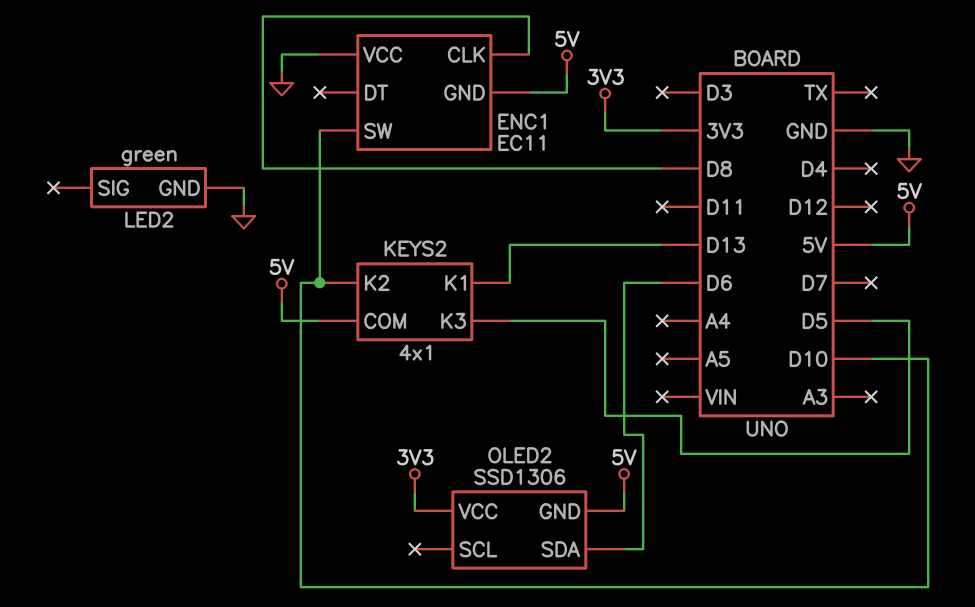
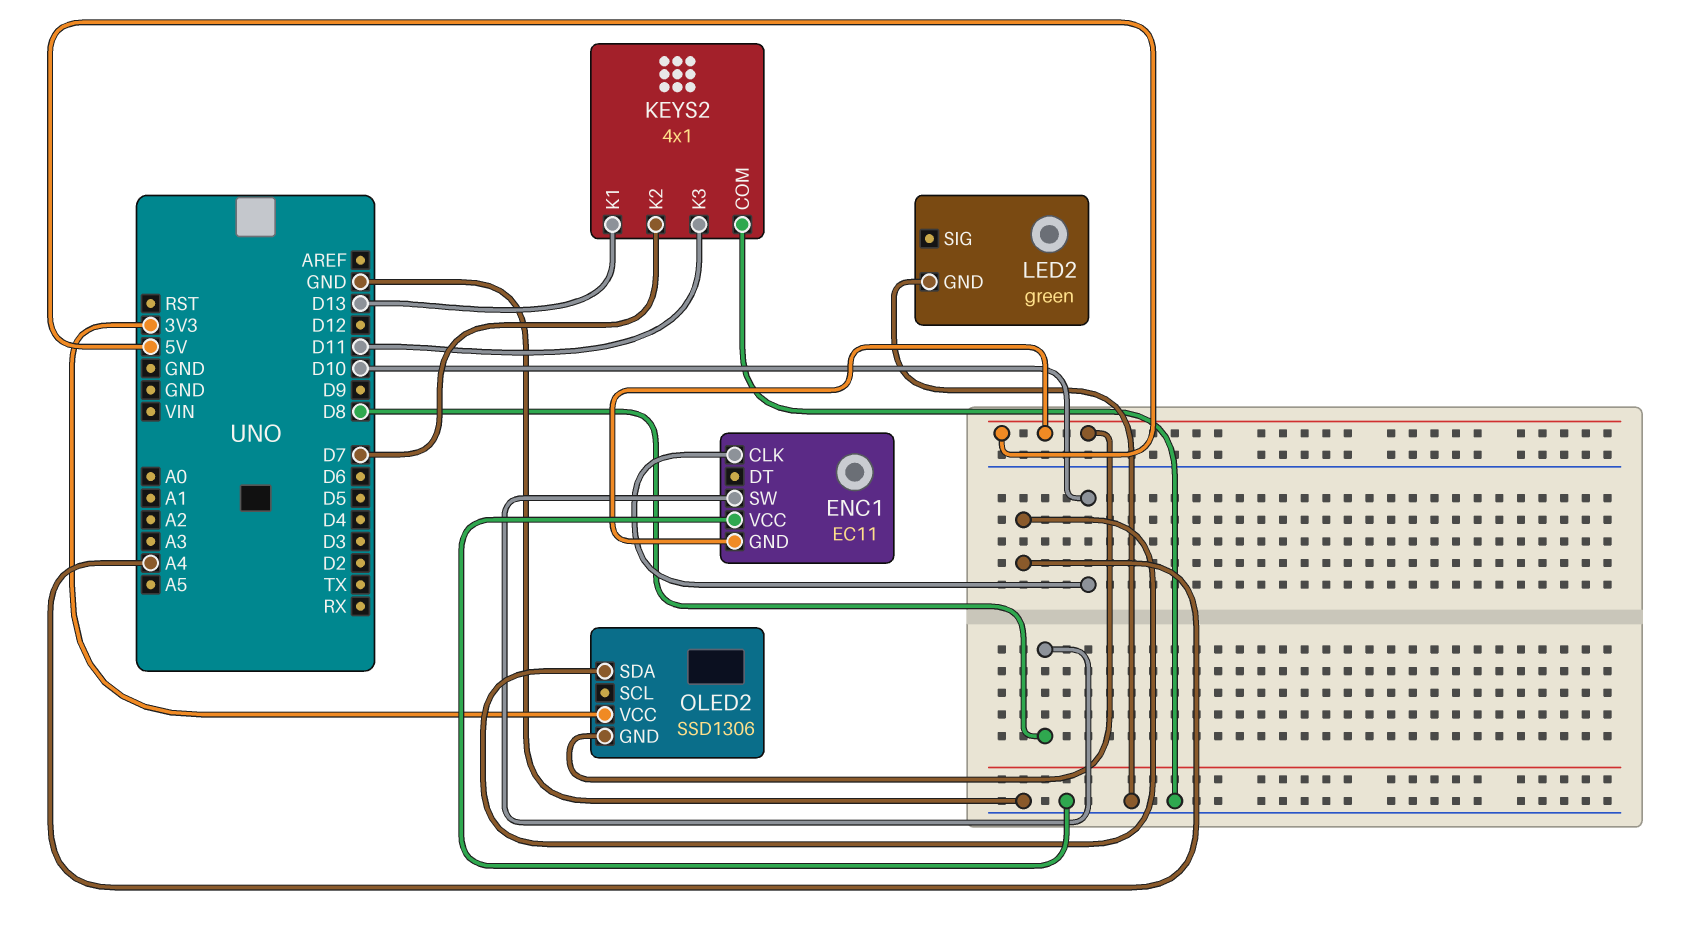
ENC1 pin CLK: D8 -> D10
ENC1 pin SW: D10 -> D8
KEYS2 pin COM: 5V -> GND
KEYS2 pin K2: D10 -> D7
KEYS2 pin K3: D5 -> D11
OLED2 pin SDA: D6 -> A4

